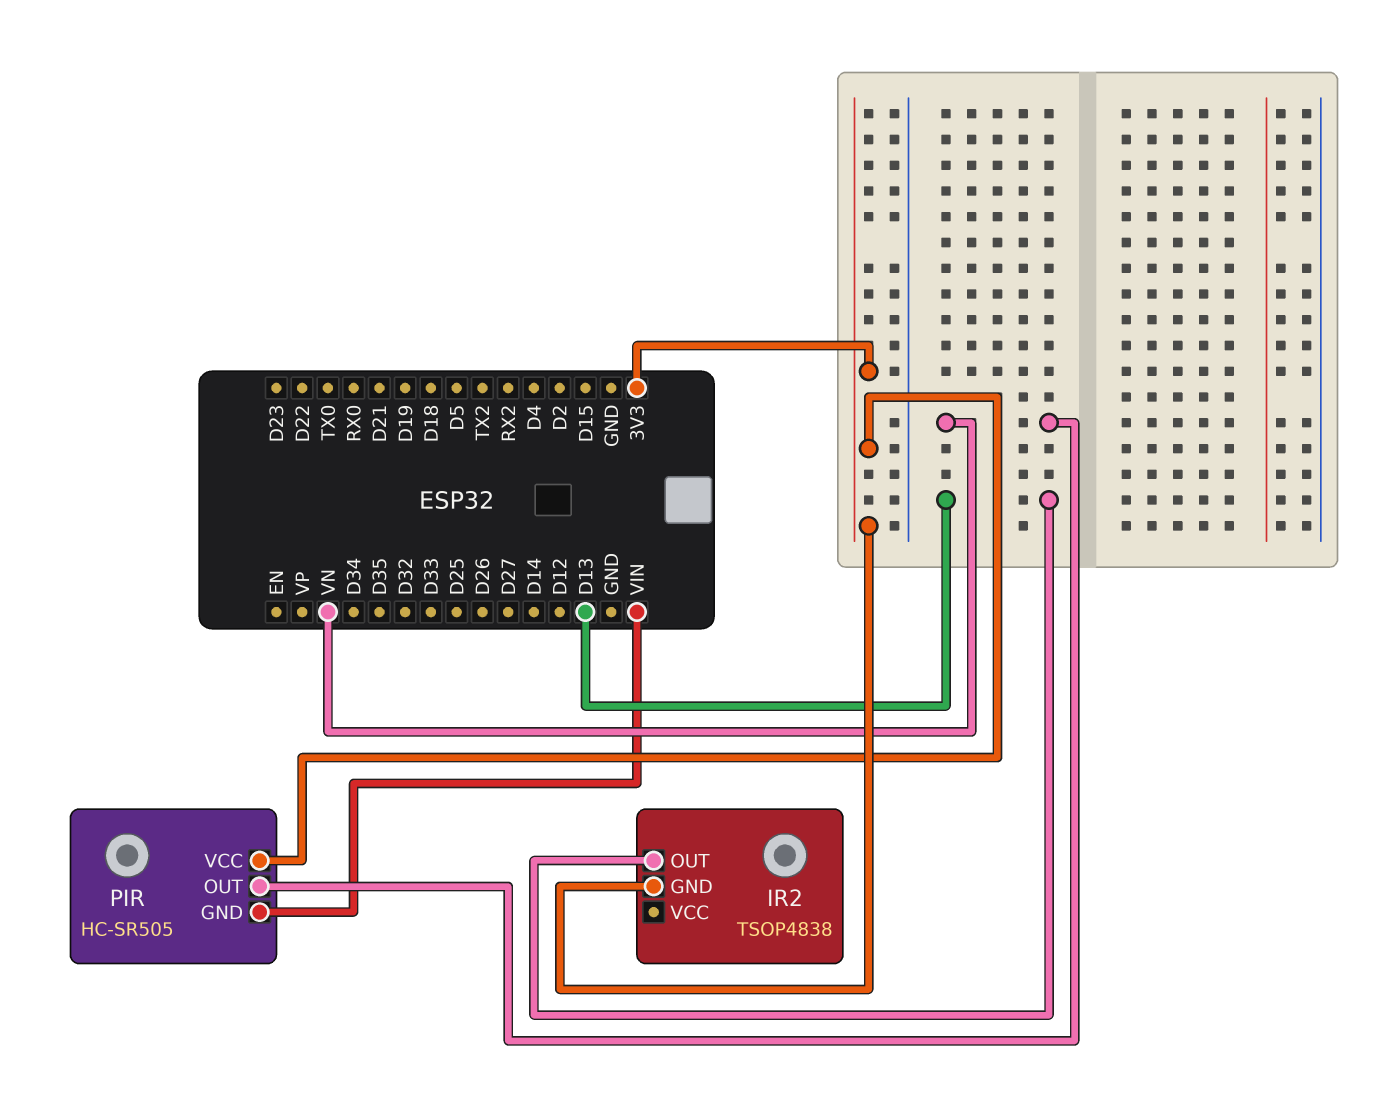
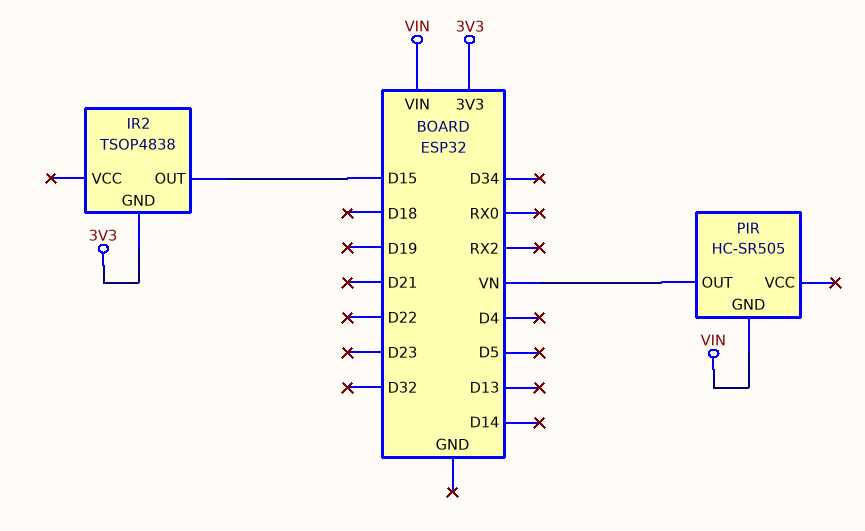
IR2 pin OUT: D13 -> D15
PIR pin VCC: 3V3 -> none

